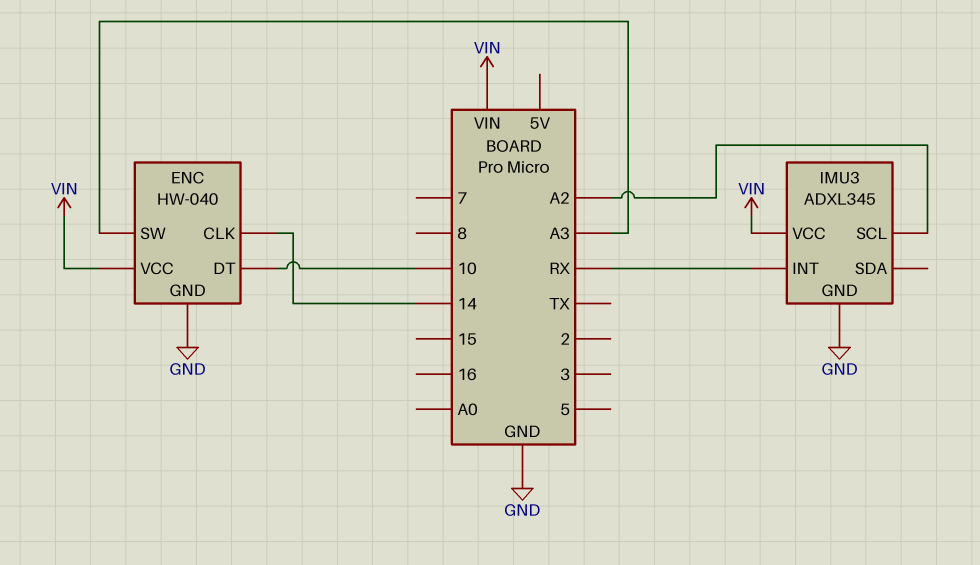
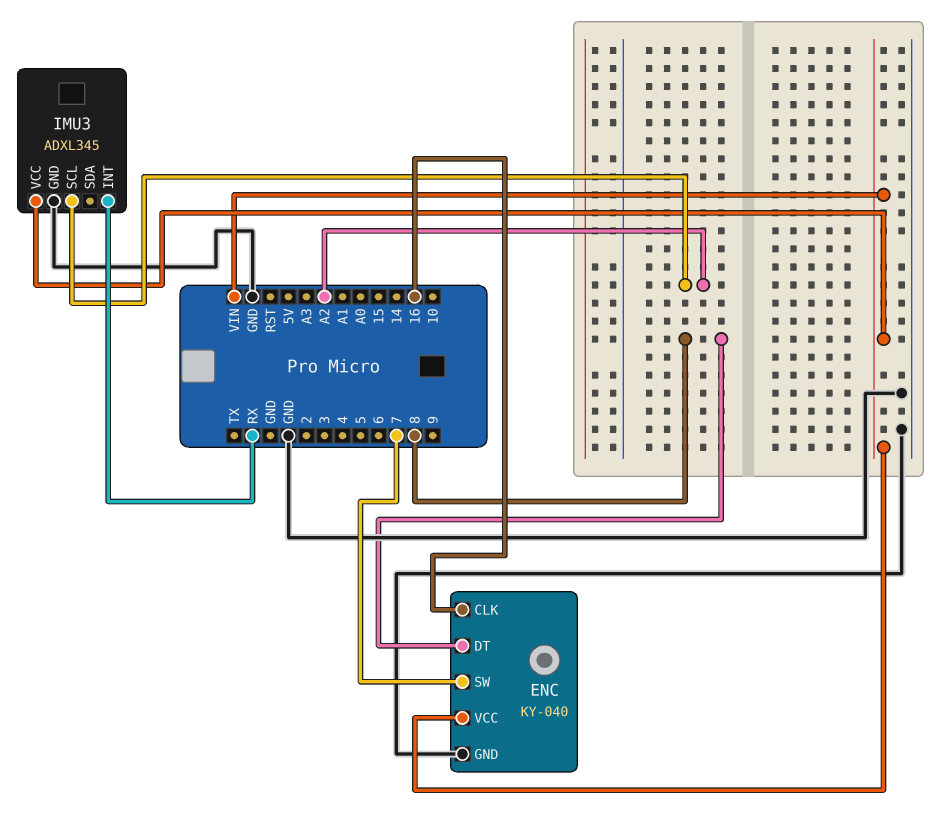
ENC: HW-040 -> KY-040
ENC pin CLK: 14 -> 16
ENC pin DT: 10 -> 8
ENC pin SW: A3 -> 7

